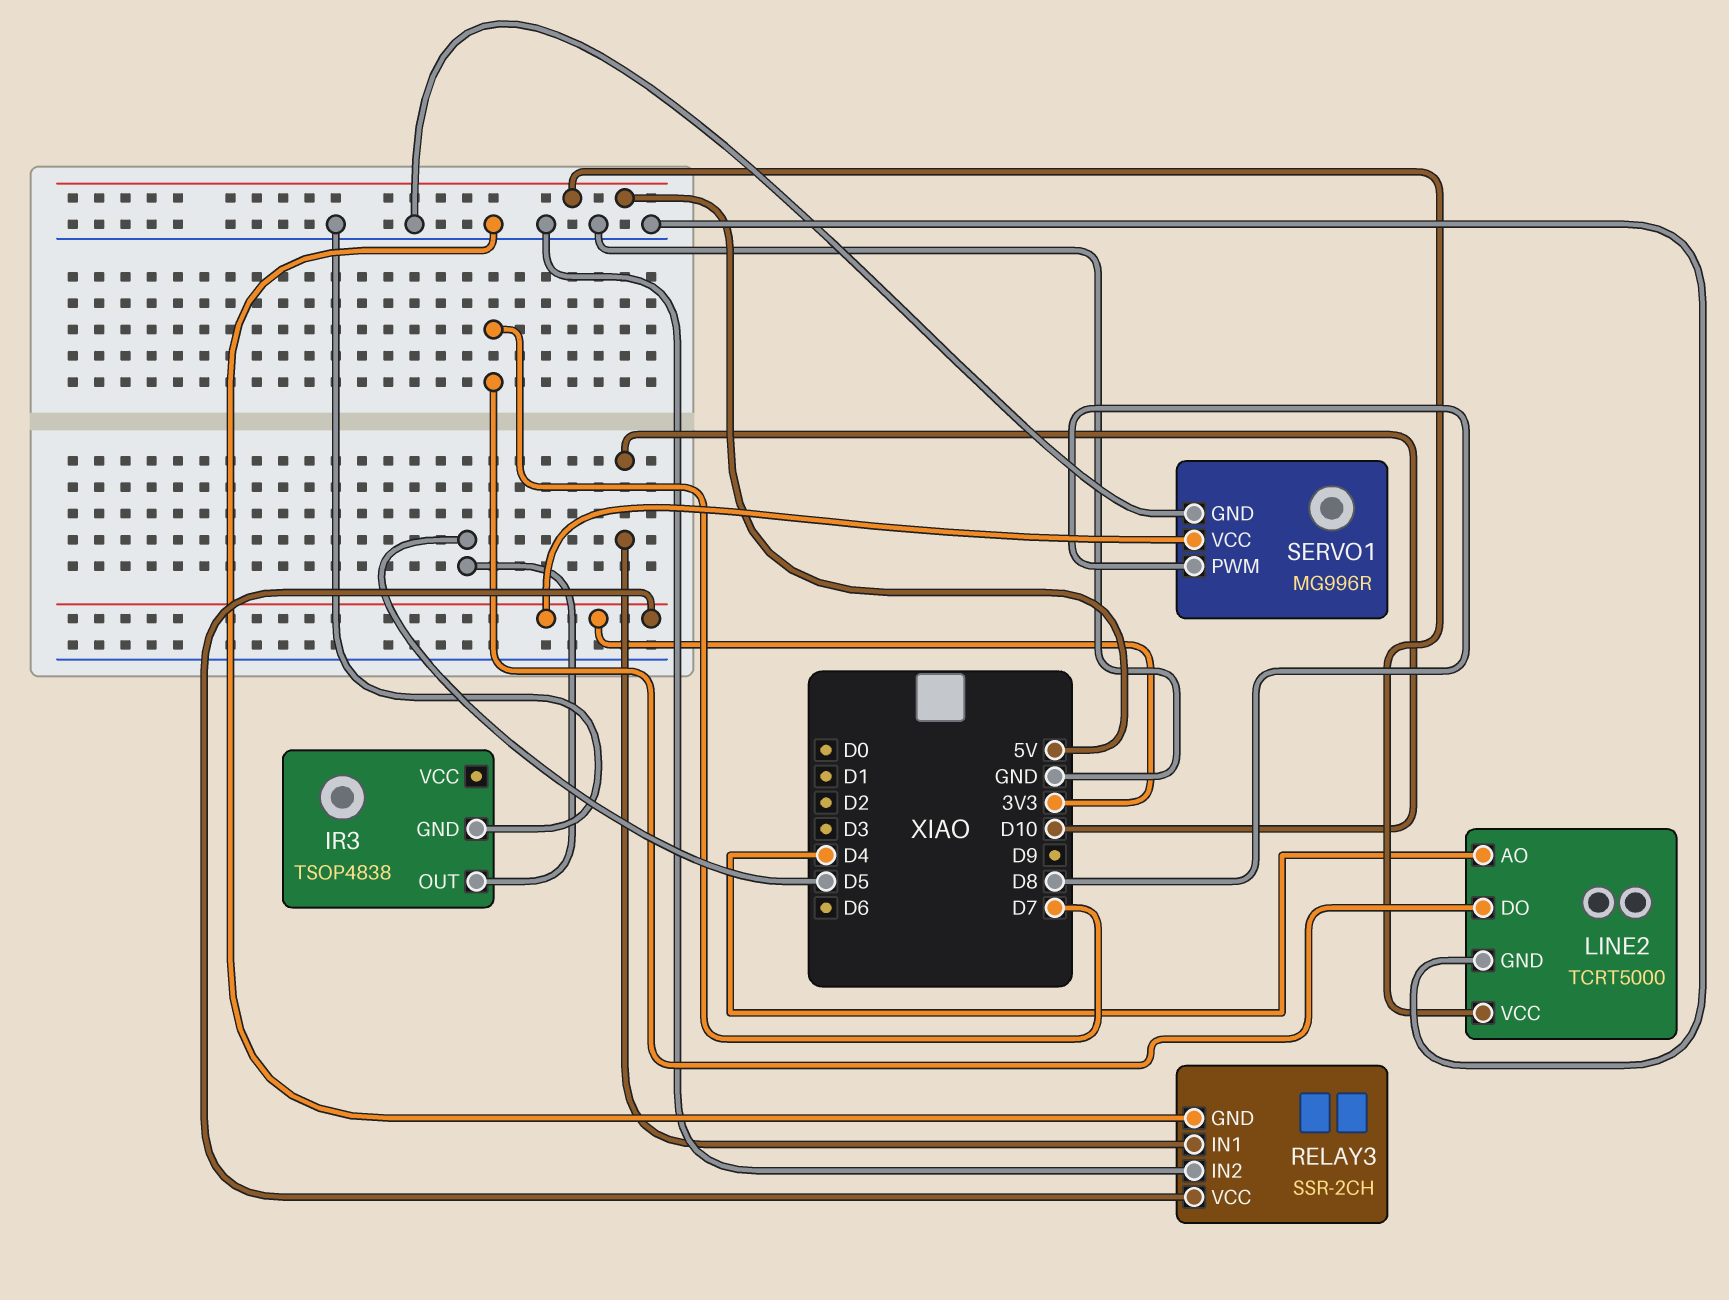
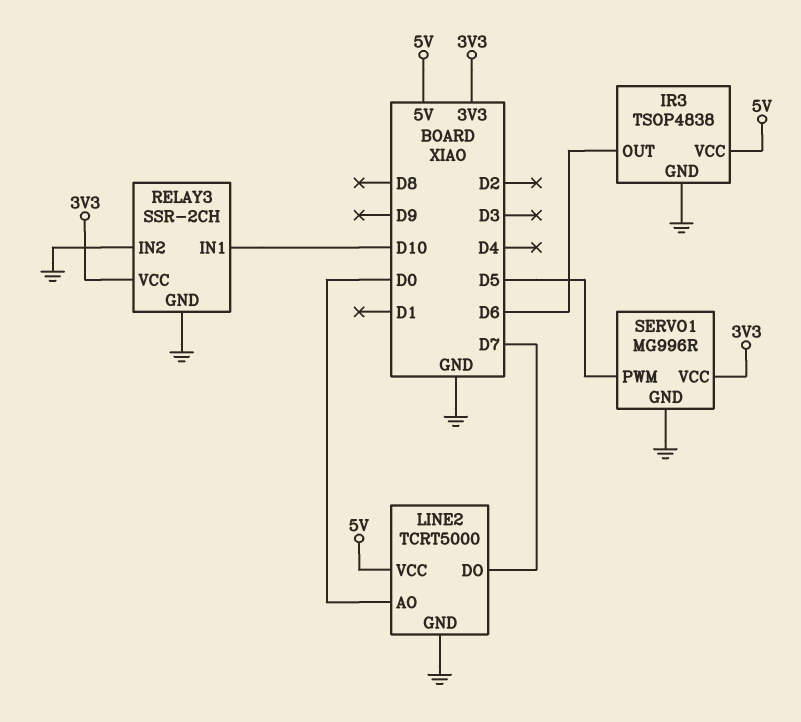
IR3 pin OUT: D5 -> D6
IR3 pin VCC: none -> 5V
LINE2 pin AO: D4 -> D0
SERVO1 pin PWM: D8 -> D5

